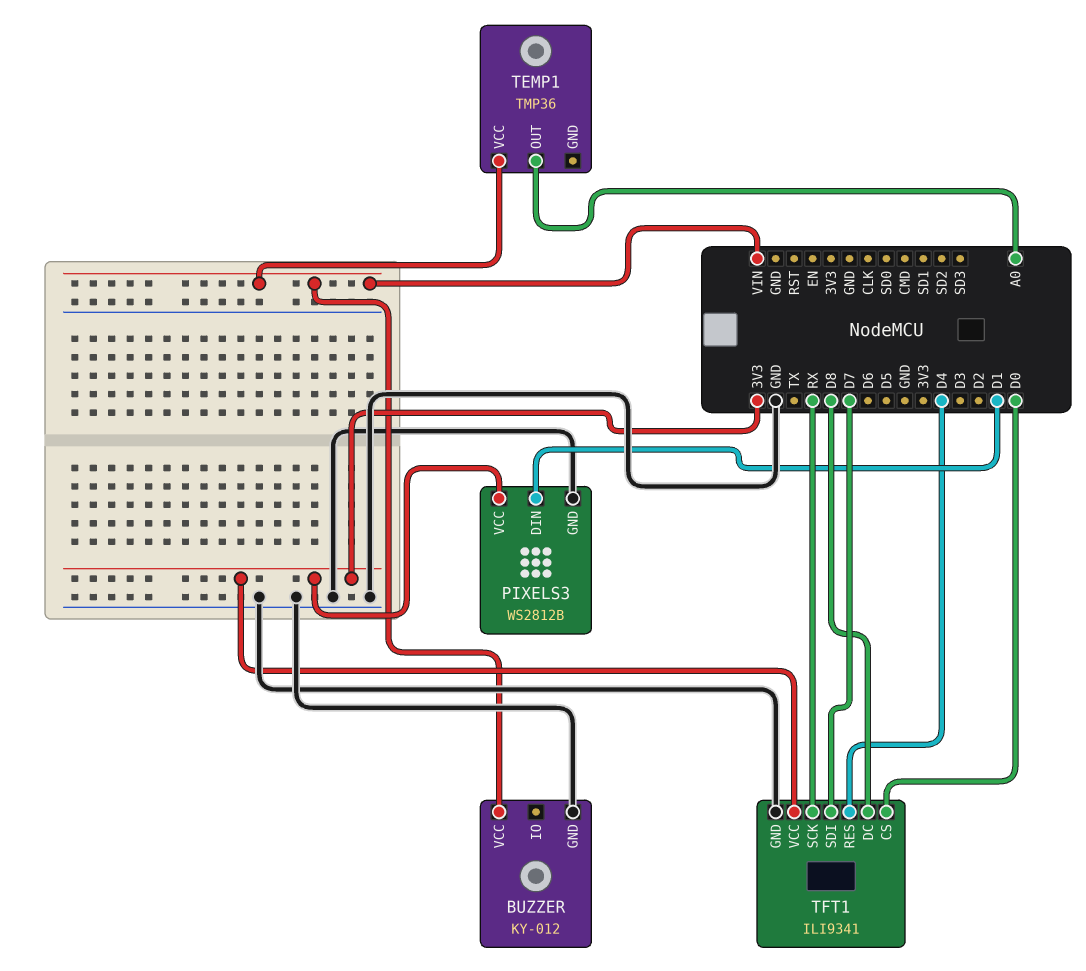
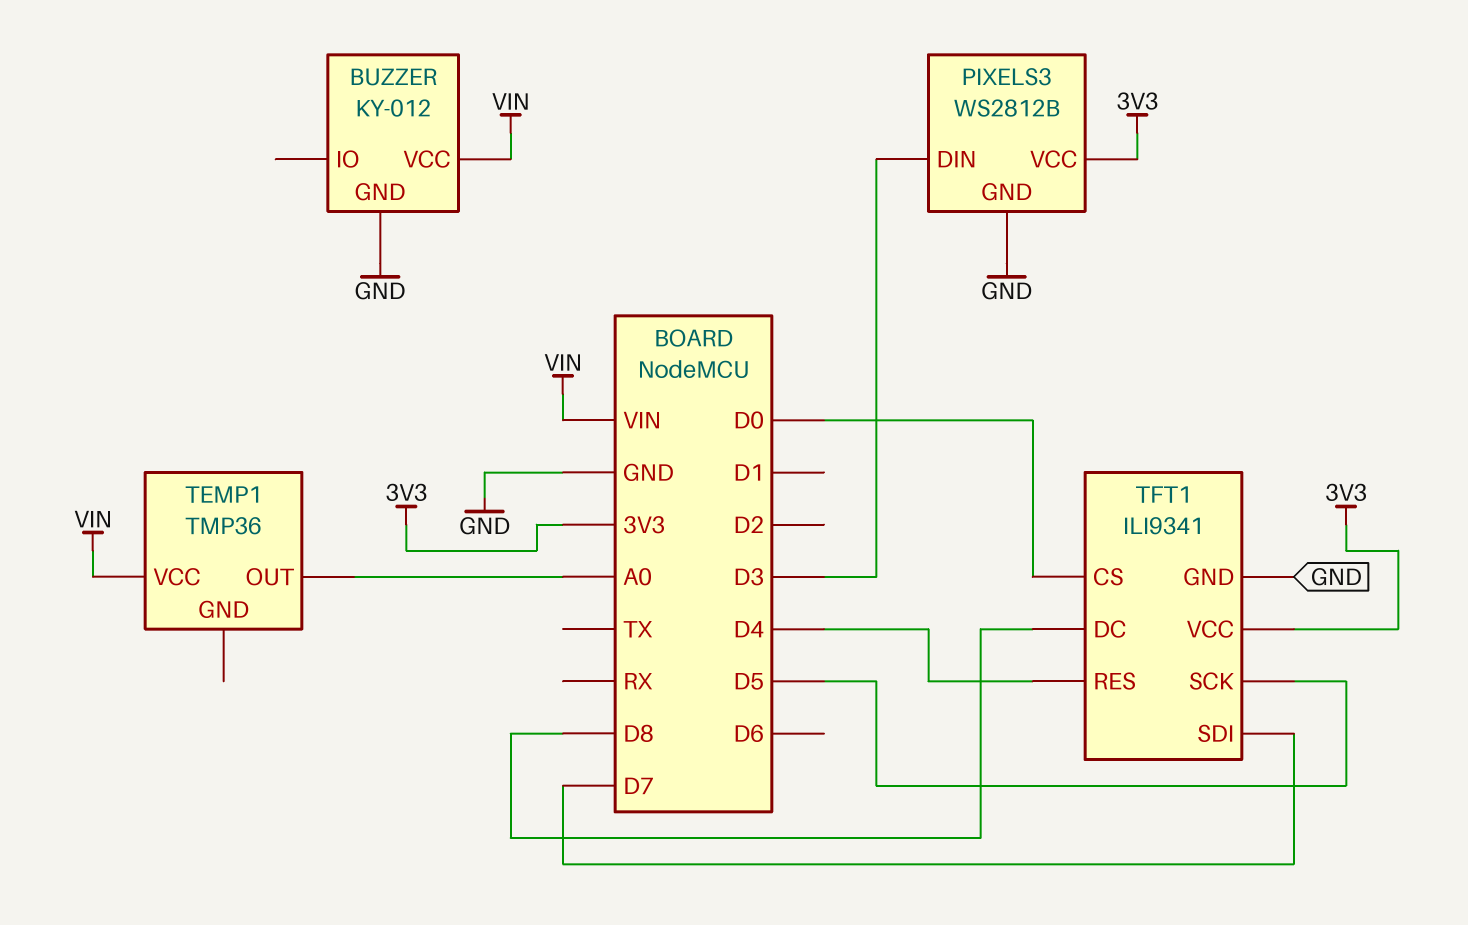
PIXELS3 pin DIN: D1 -> D3
TFT1 pin SCK: RX -> D5

